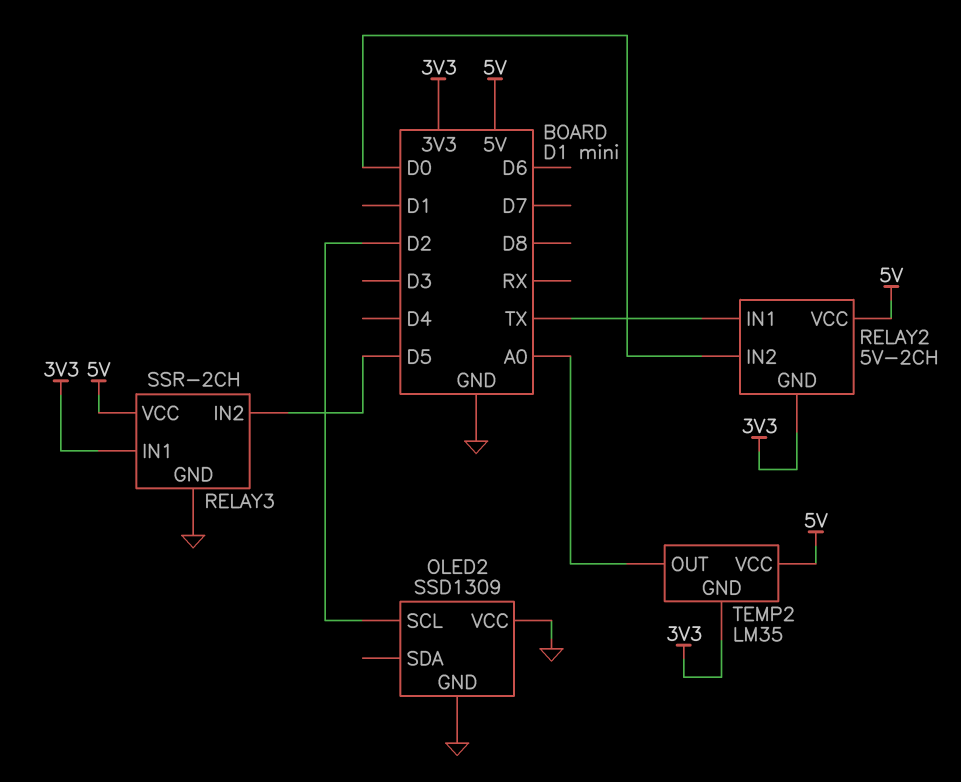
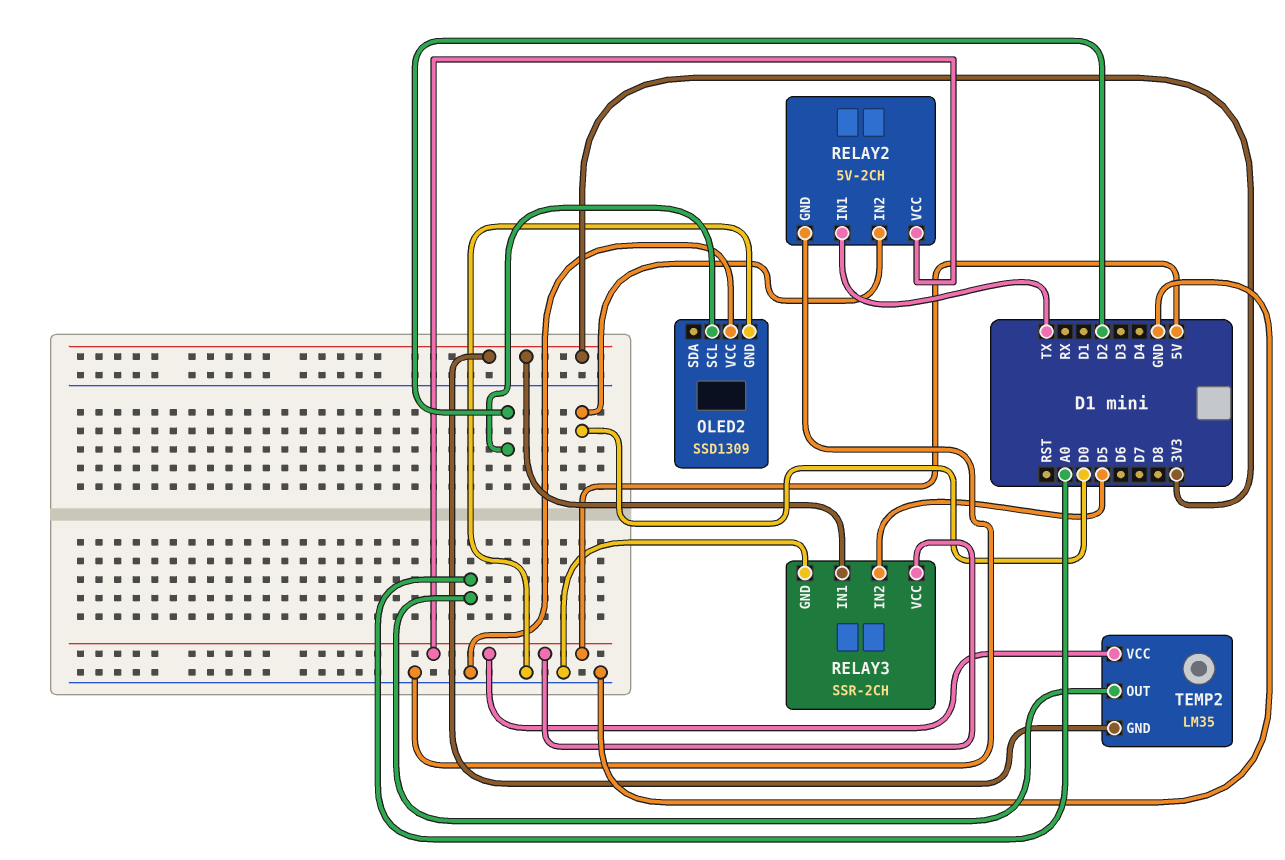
RELAY2 pin GND: 3V3 -> GND

